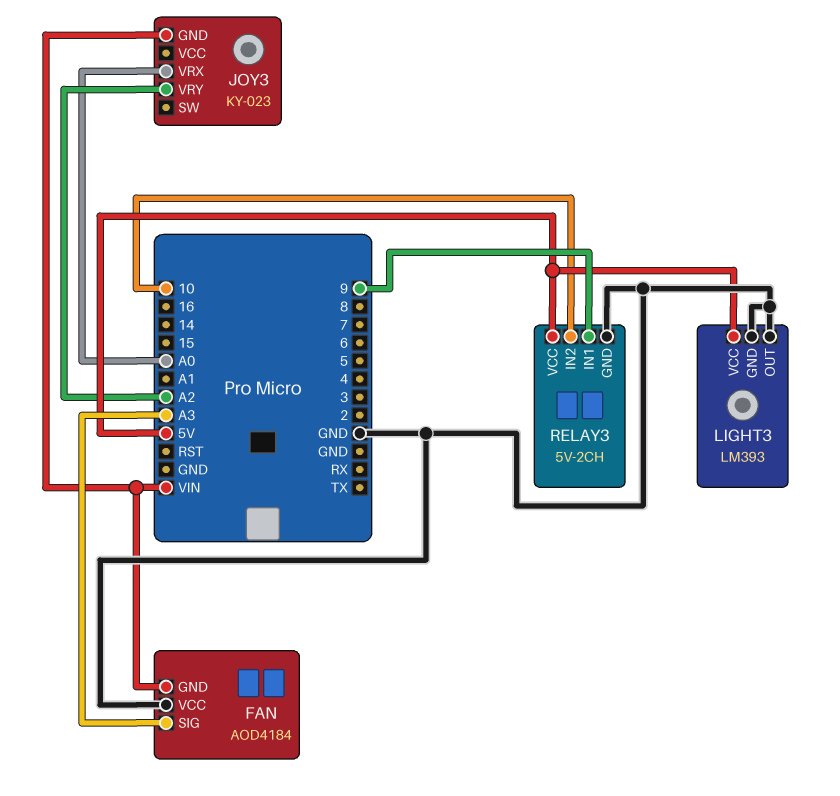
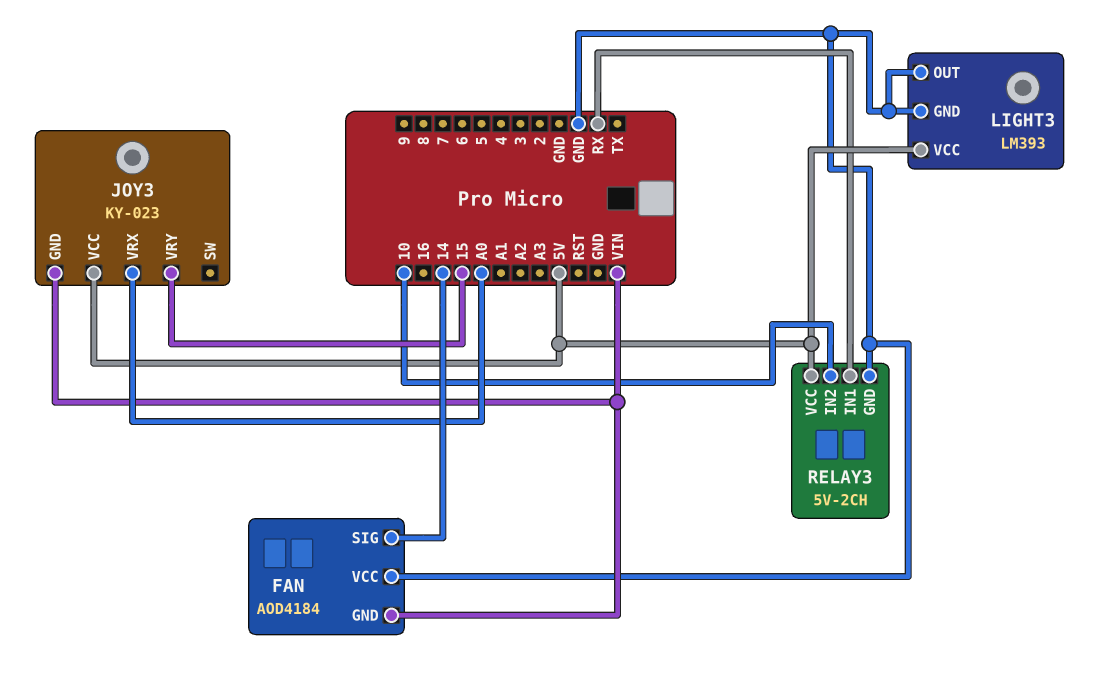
FAN pin SIG: A3 -> 14
JOY3 pin VCC: none -> 5V
JOY3 pin VRY: A2 -> 15
RELAY3 pin IN1: 9 -> RX

